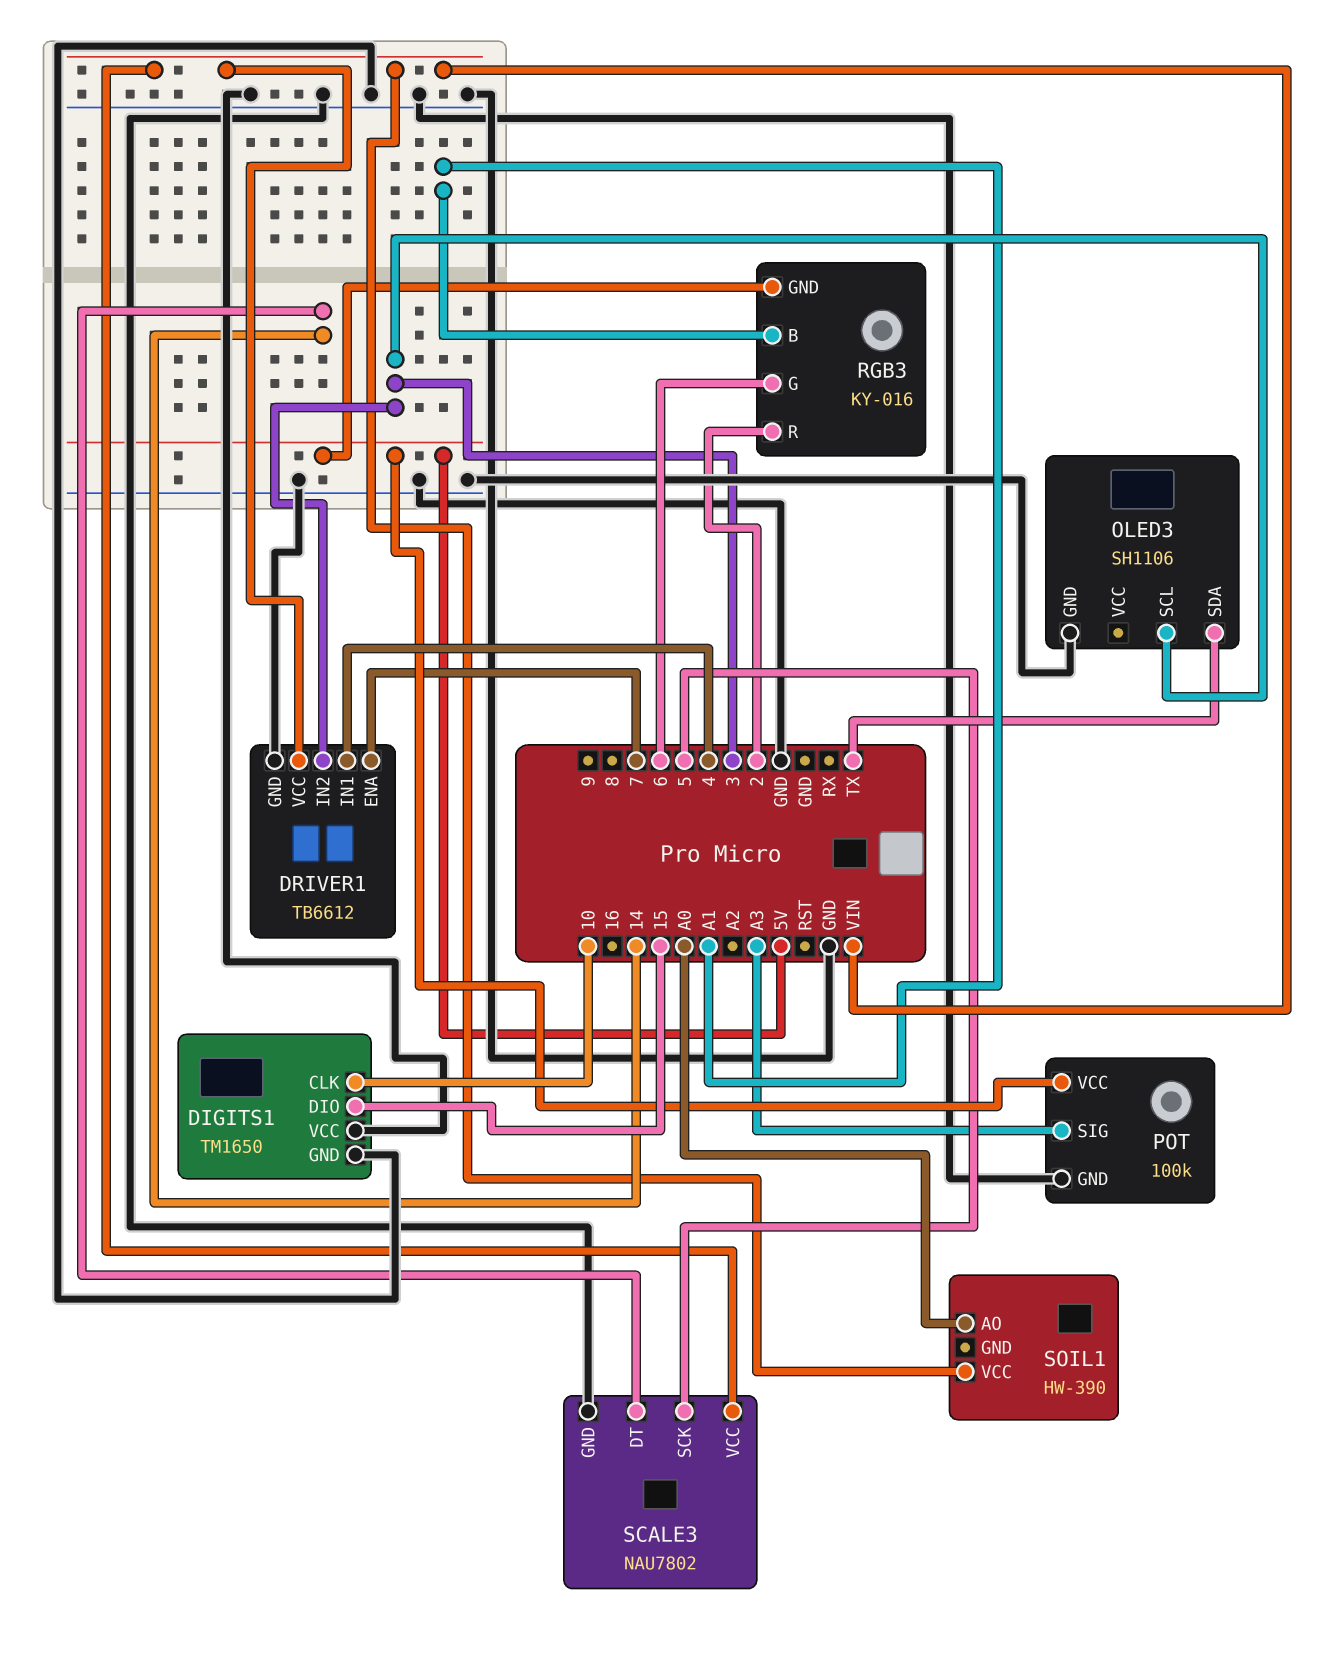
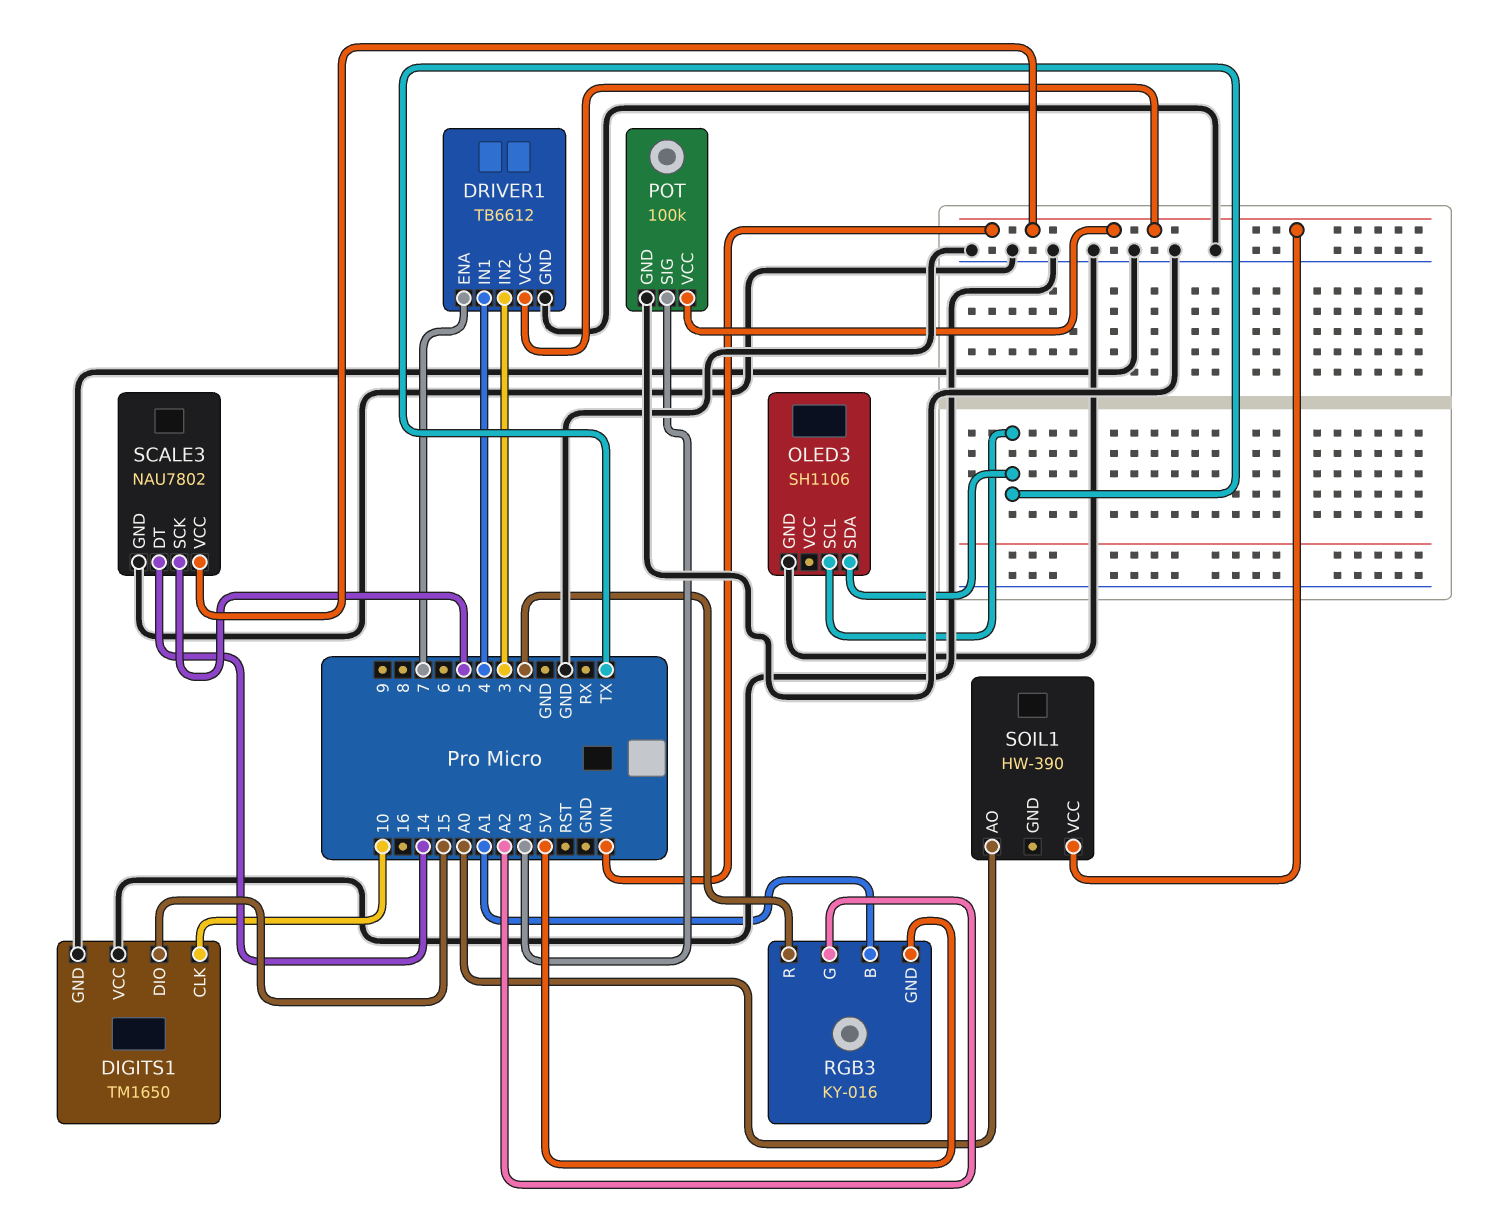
OLED3 pin SCL: 3 -> TX
POT pin VCC: 5V -> VIN
RGB3 pin G: 6 -> A2

